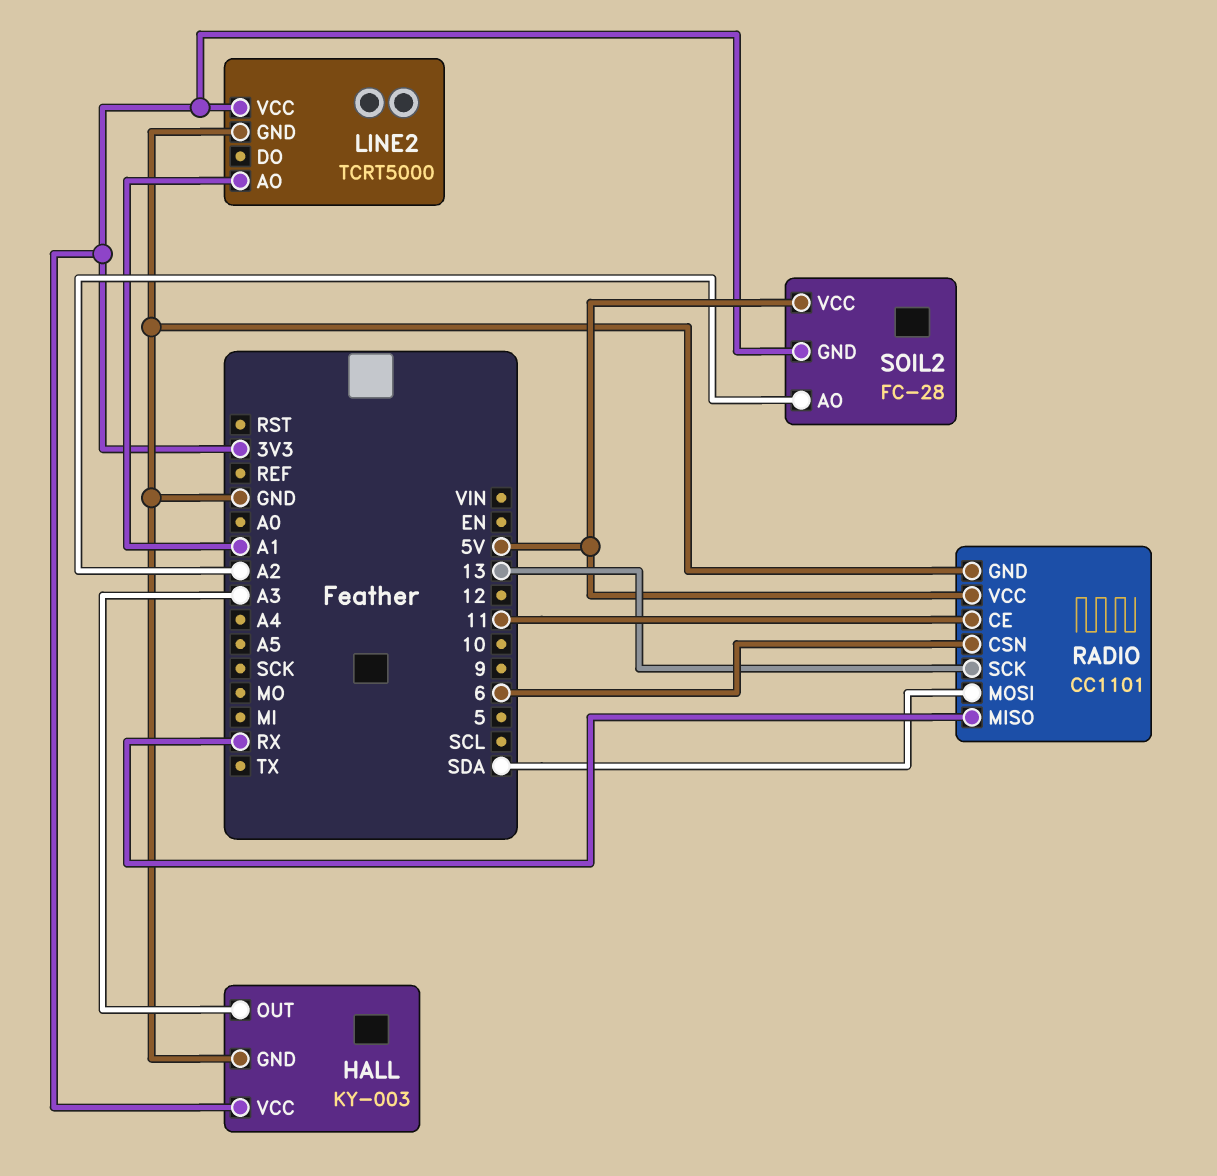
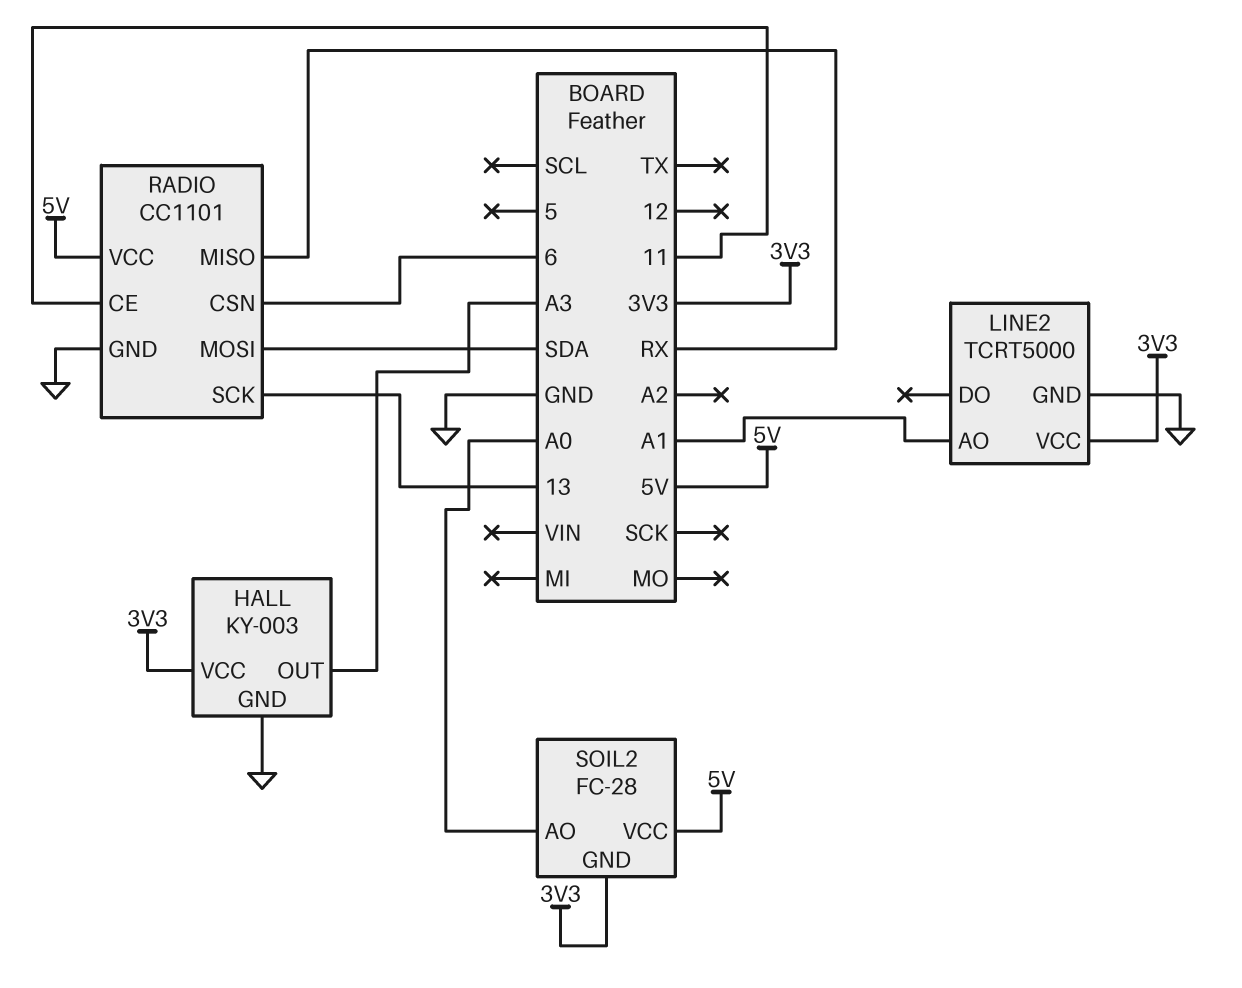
SOIL2 pin AO: A2 -> A0

